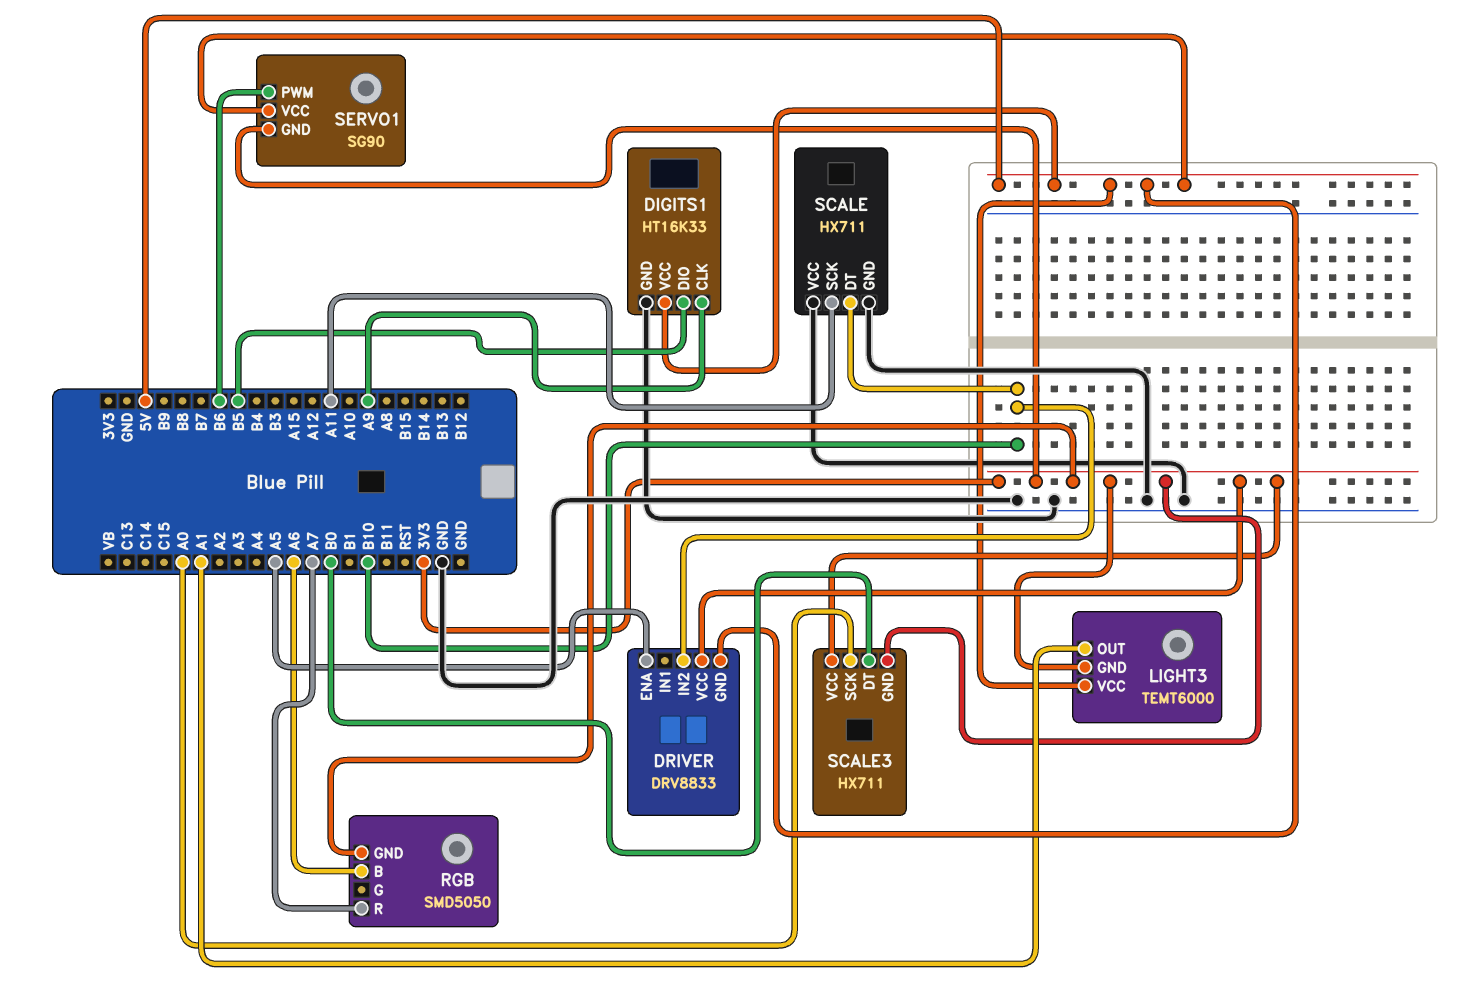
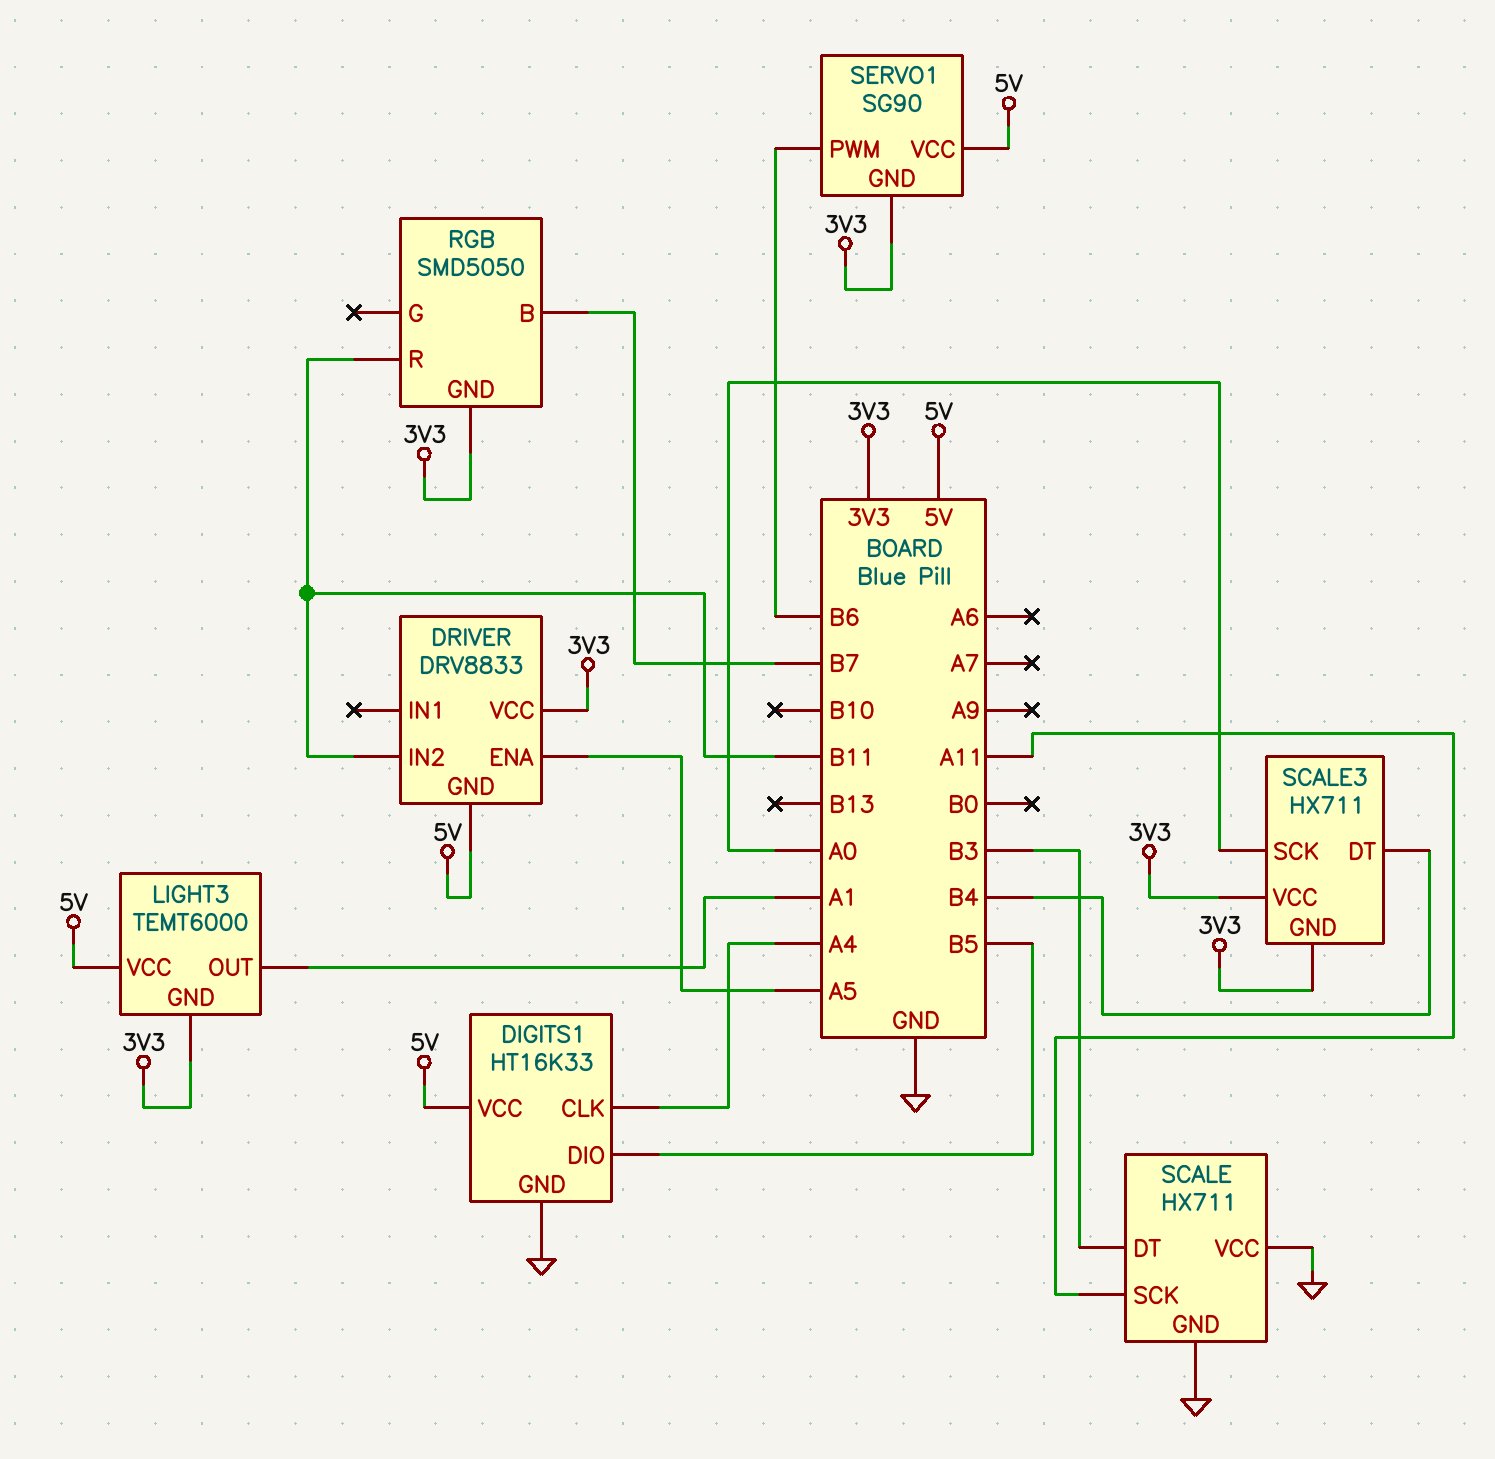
DIGITS1 pin CLK: A9 -> A4
DRIVER pin IN2: B10 -> B11
RGB pin B: A6 -> B7
RGB pin R: A7 -> B11
SCALE pin DT: B10 -> B3
SCALE3 pin DT: B0 -> B4

